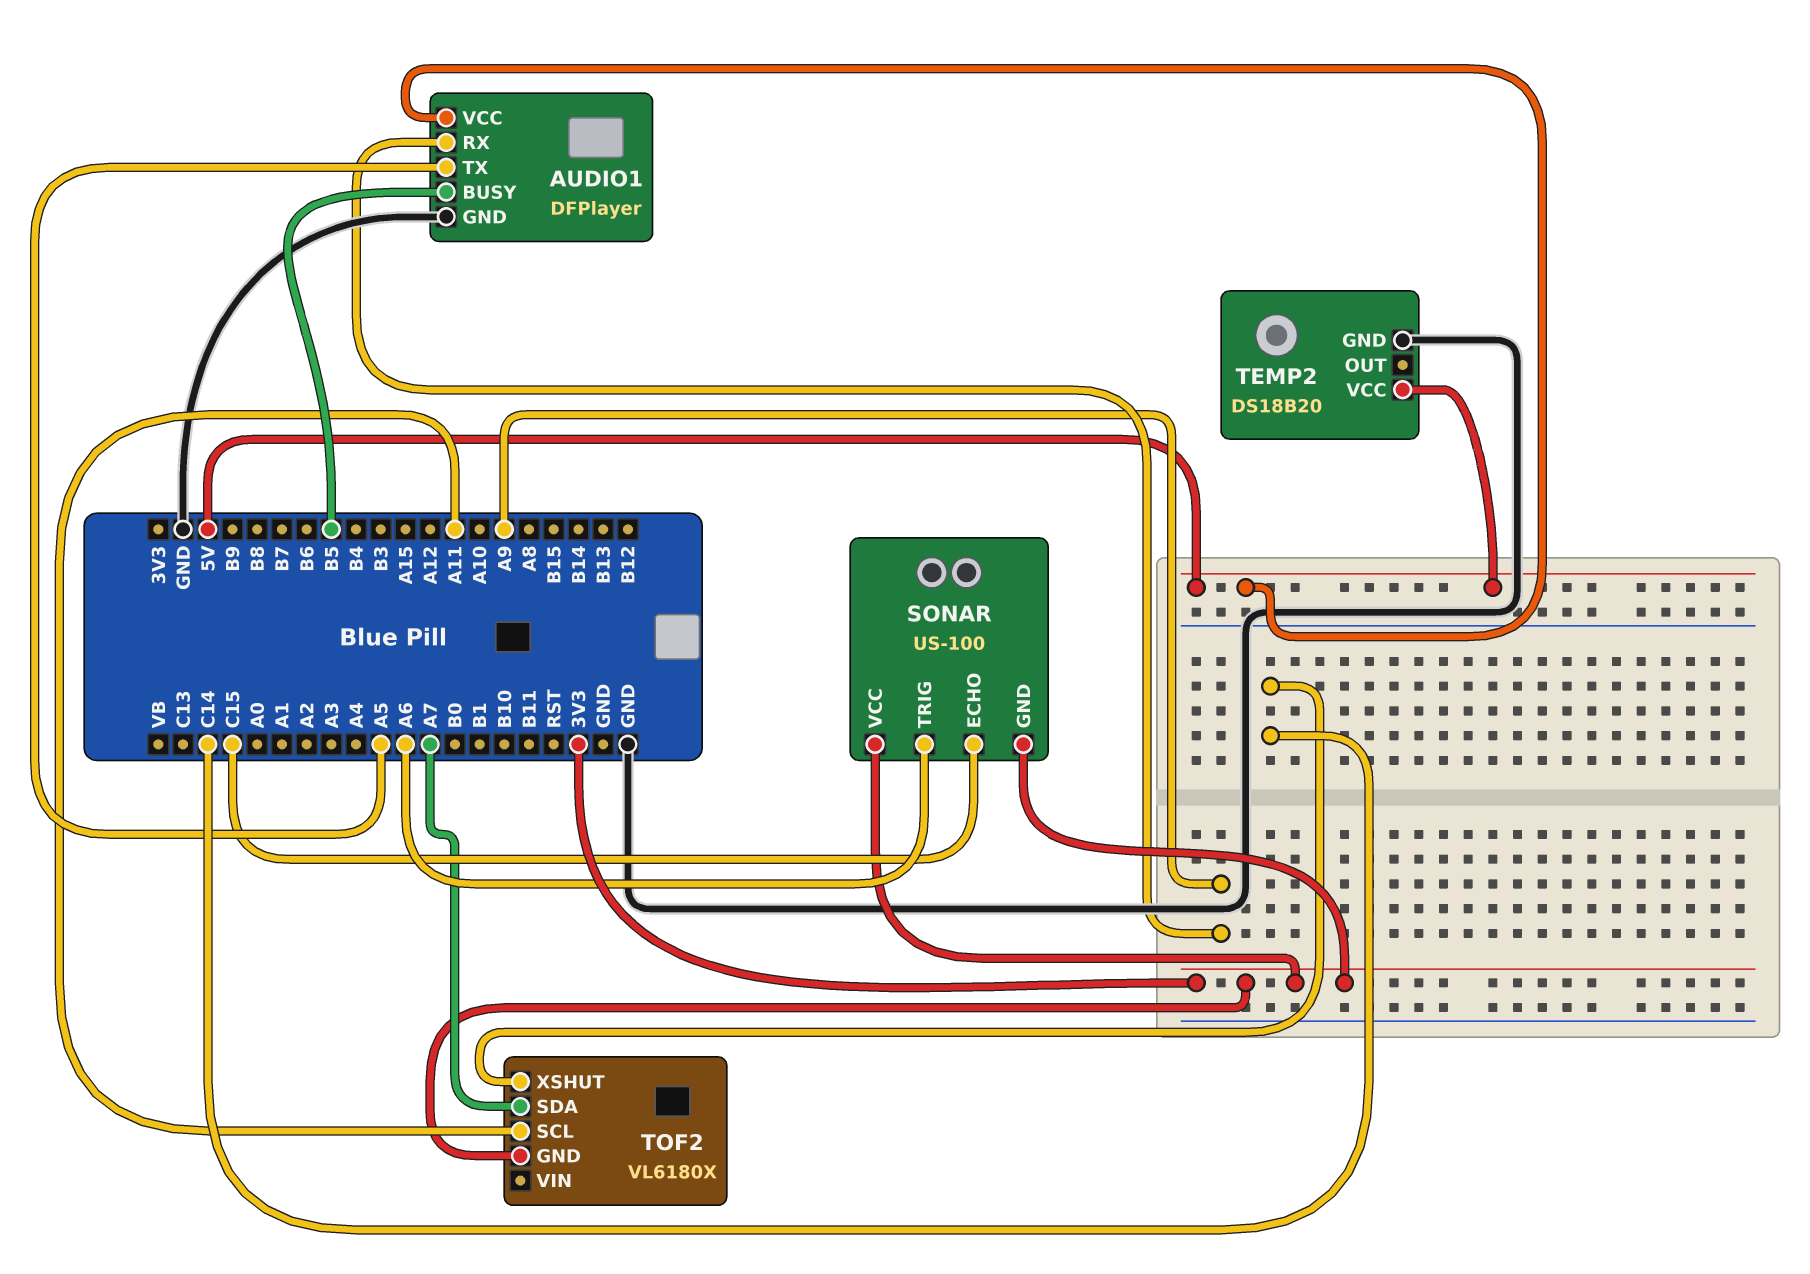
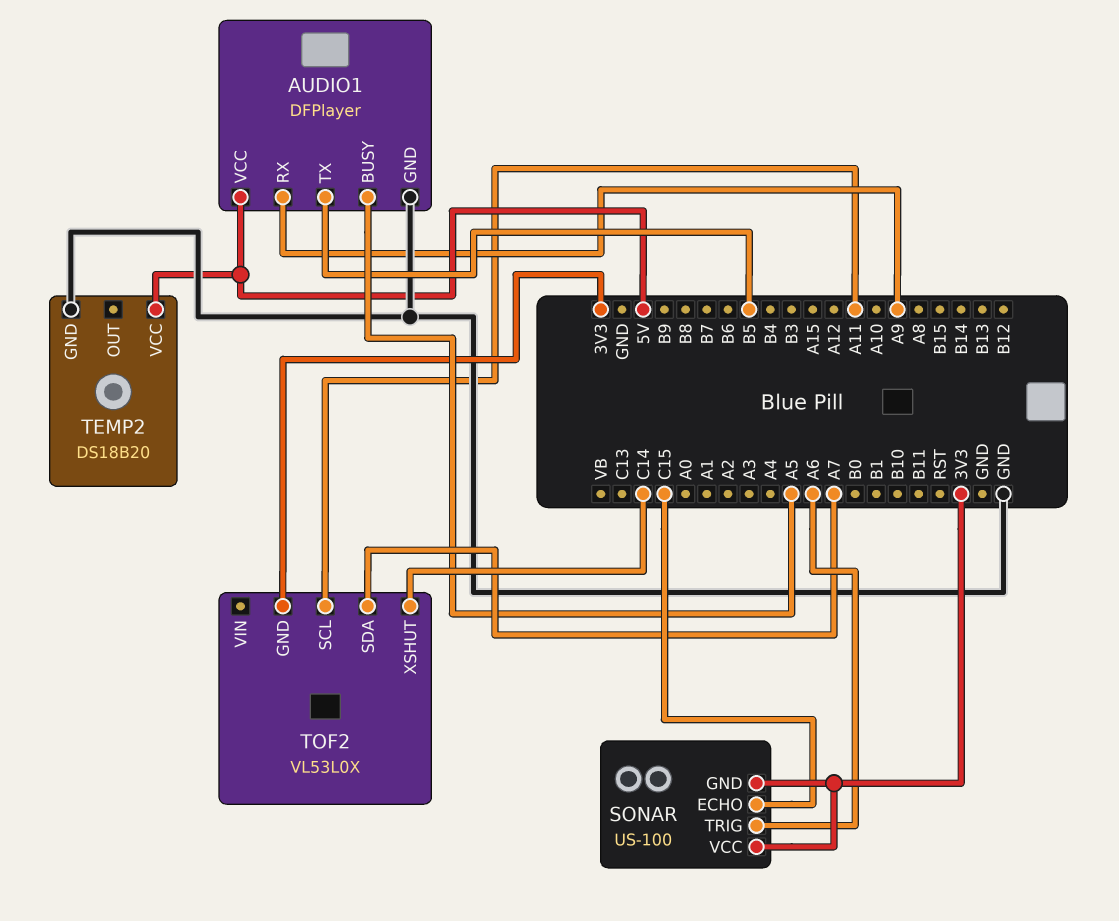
AUDIO1 pin BUSY: B5 -> A5
AUDIO1 pin TX: A5 -> B5
TOF2: VL6180X -> VL53L0X

